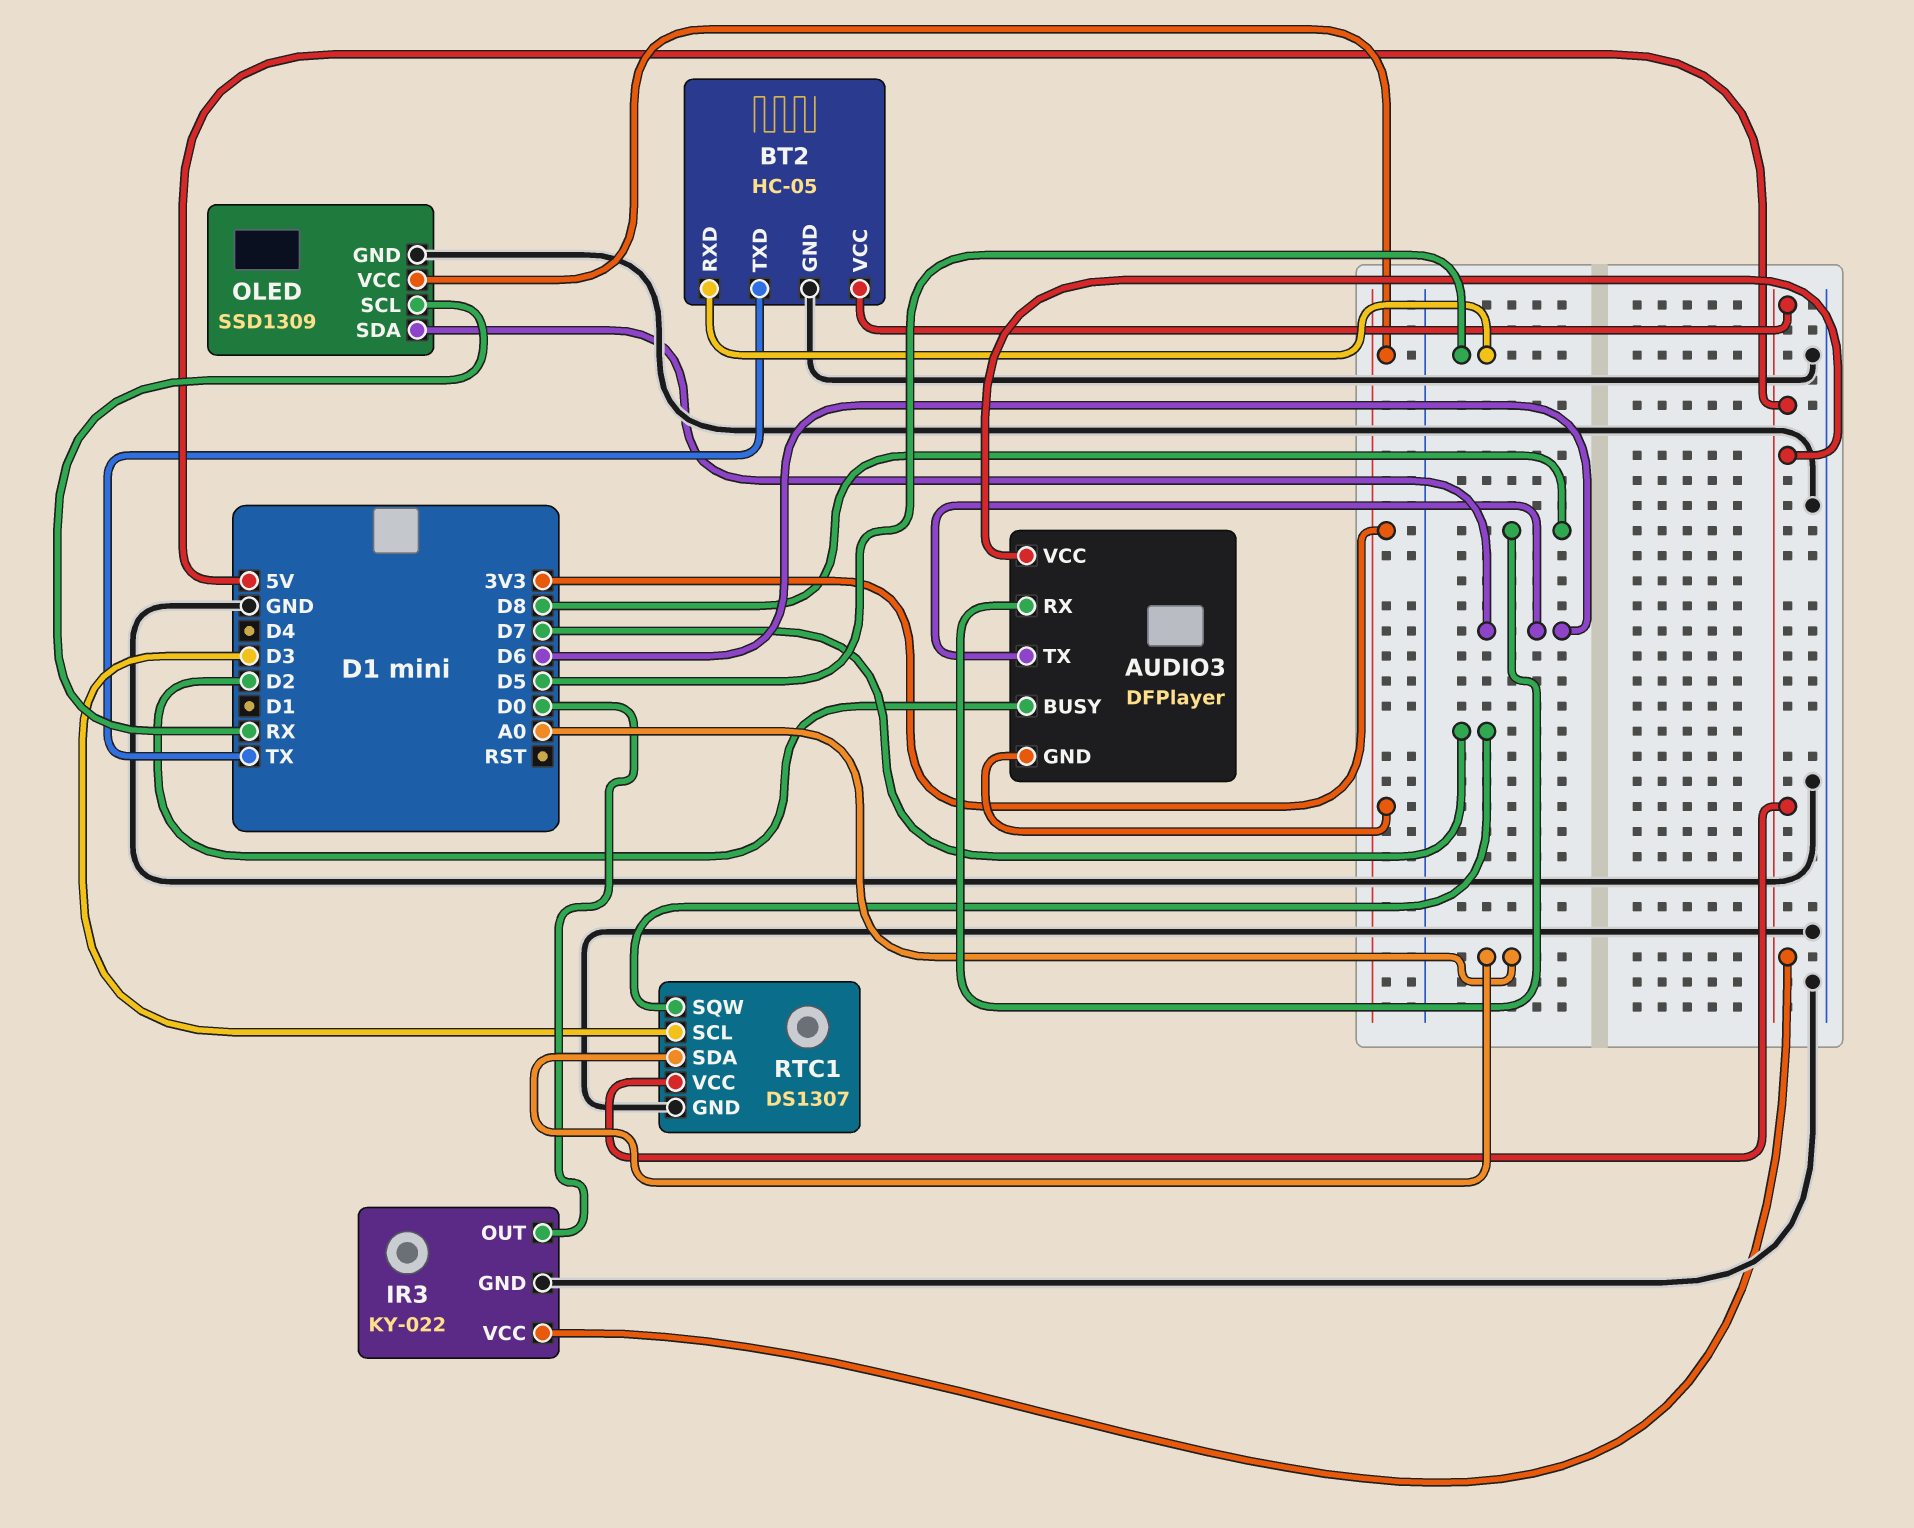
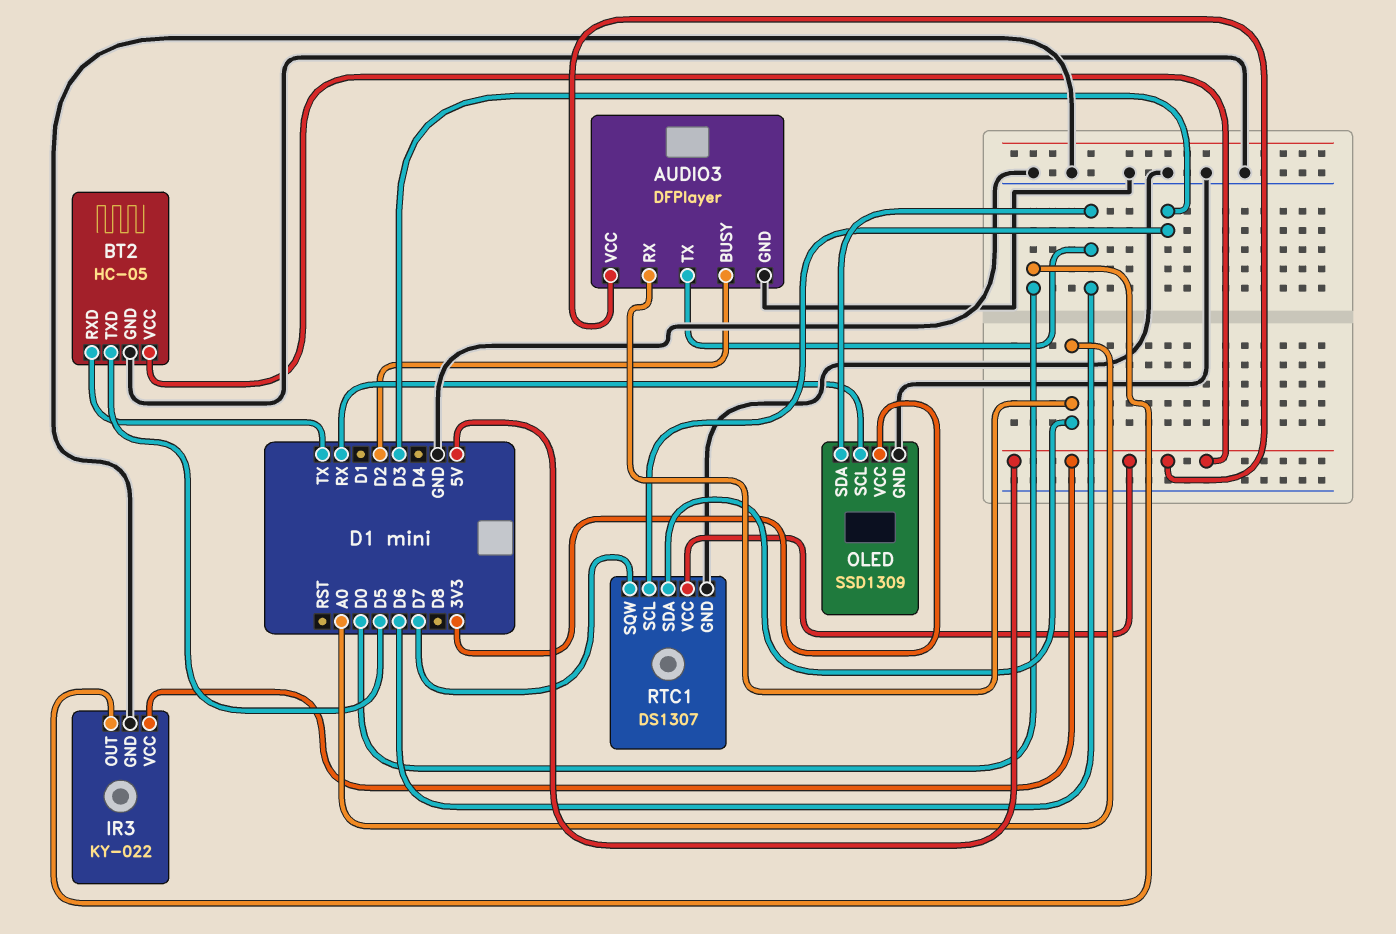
AUDIO3 pin GND: 3V3 -> GND
AUDIO3 pin RX: D8 -> A0
BT2 pin RXD: D5 -> TX
BT2 pin TXD: TX -> D5

